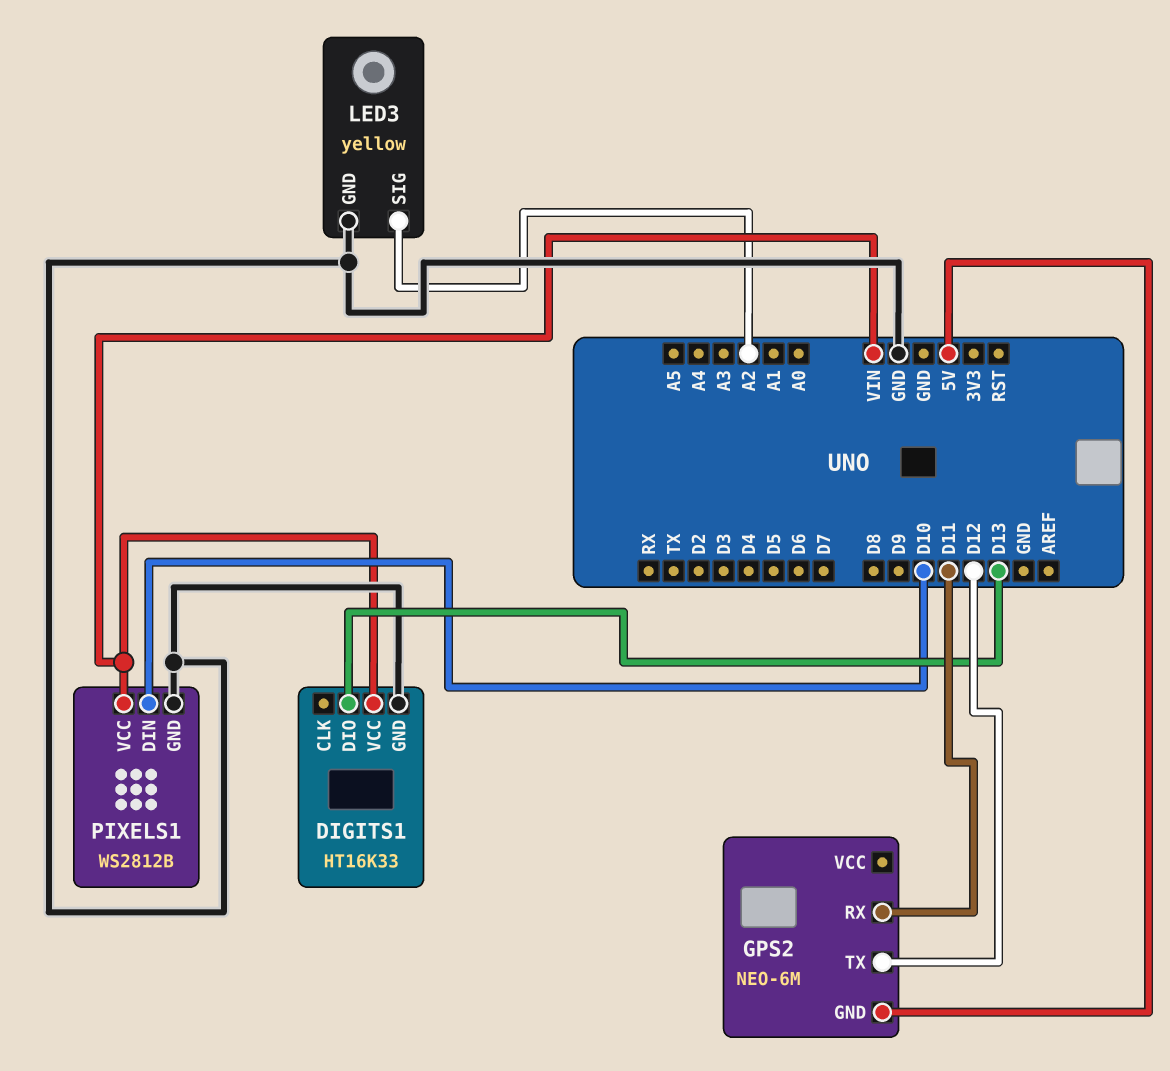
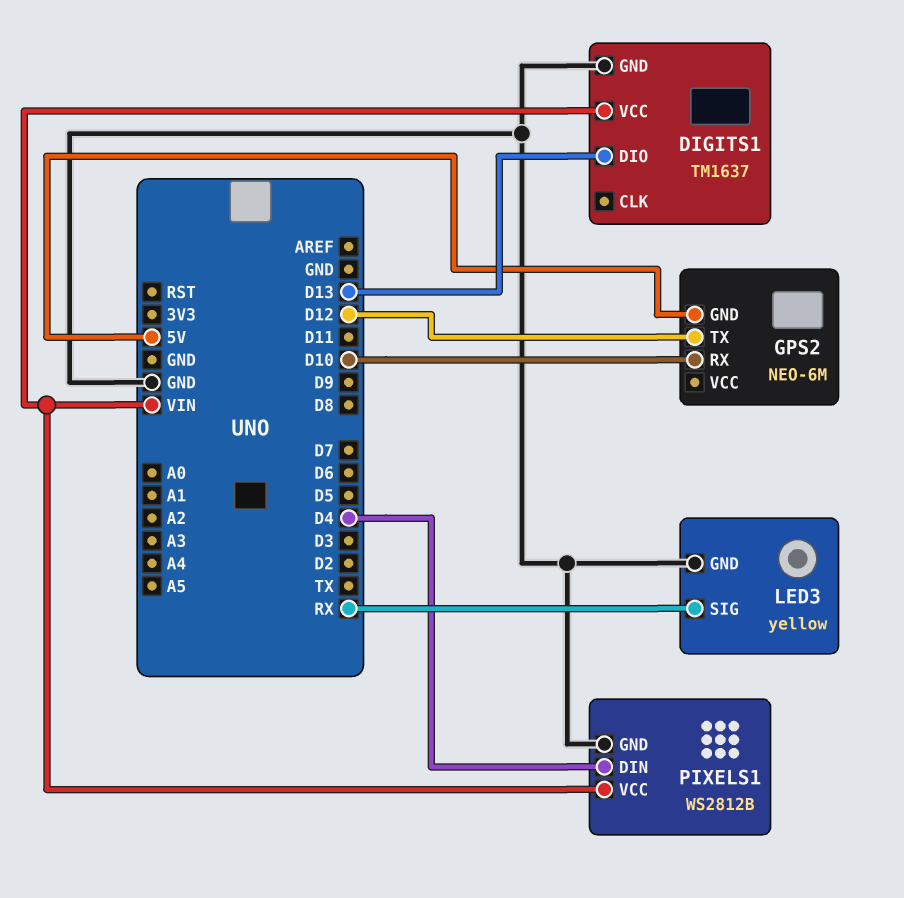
DIGITS1: HT16K33 -> TM1637
GPS2 pin RX: D11 -> D10
LED3 pin SIG: A2 -> RX
PIXELS1 pin DIN: D10 -> D4

